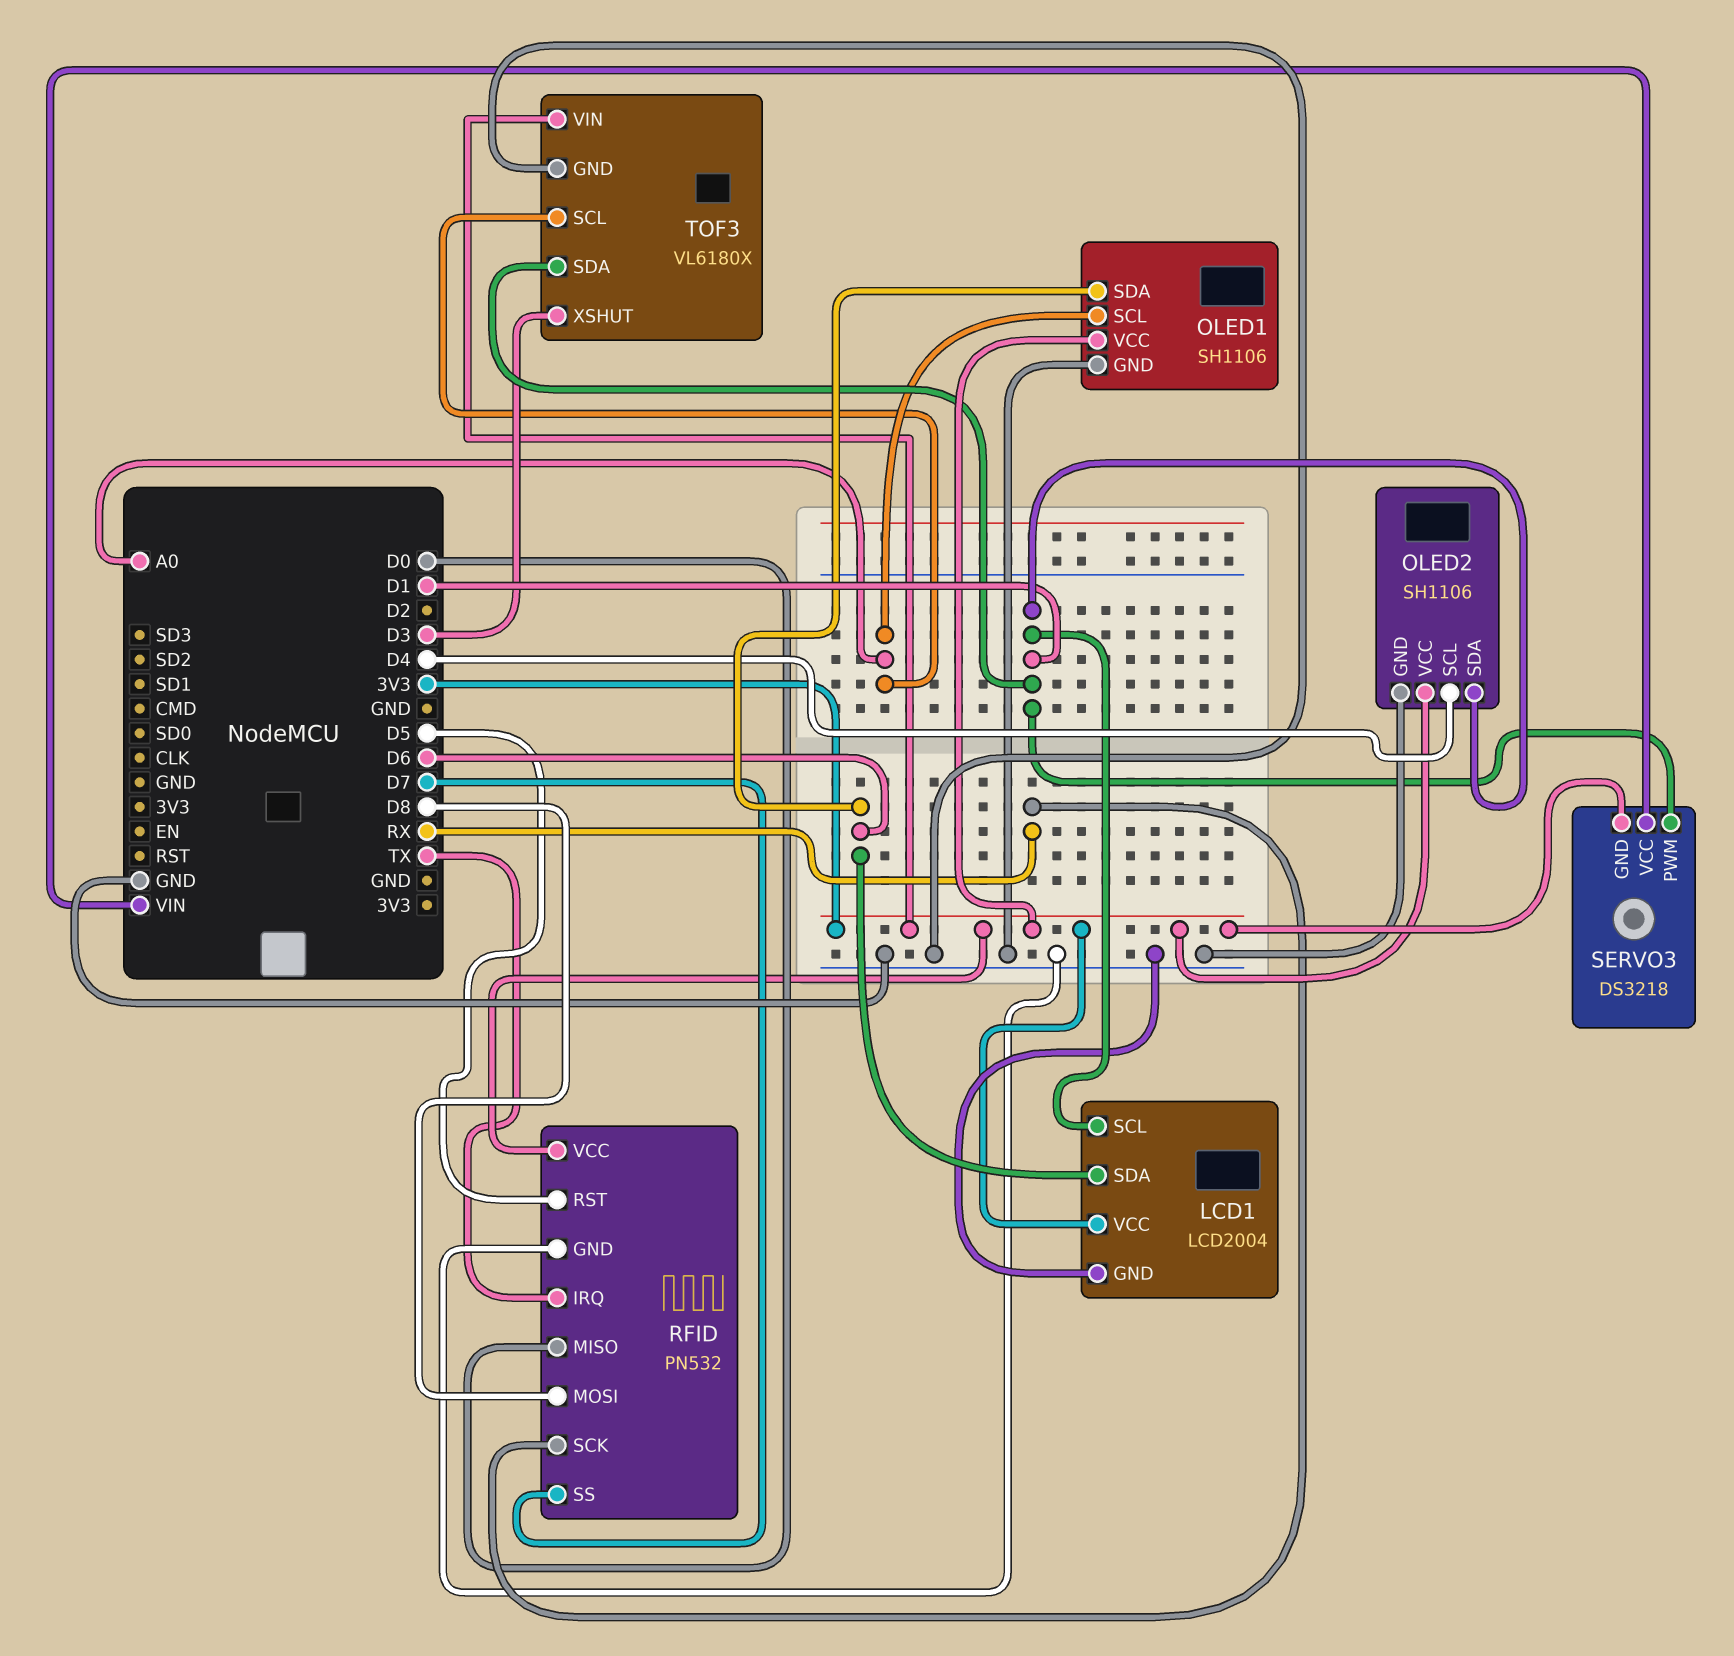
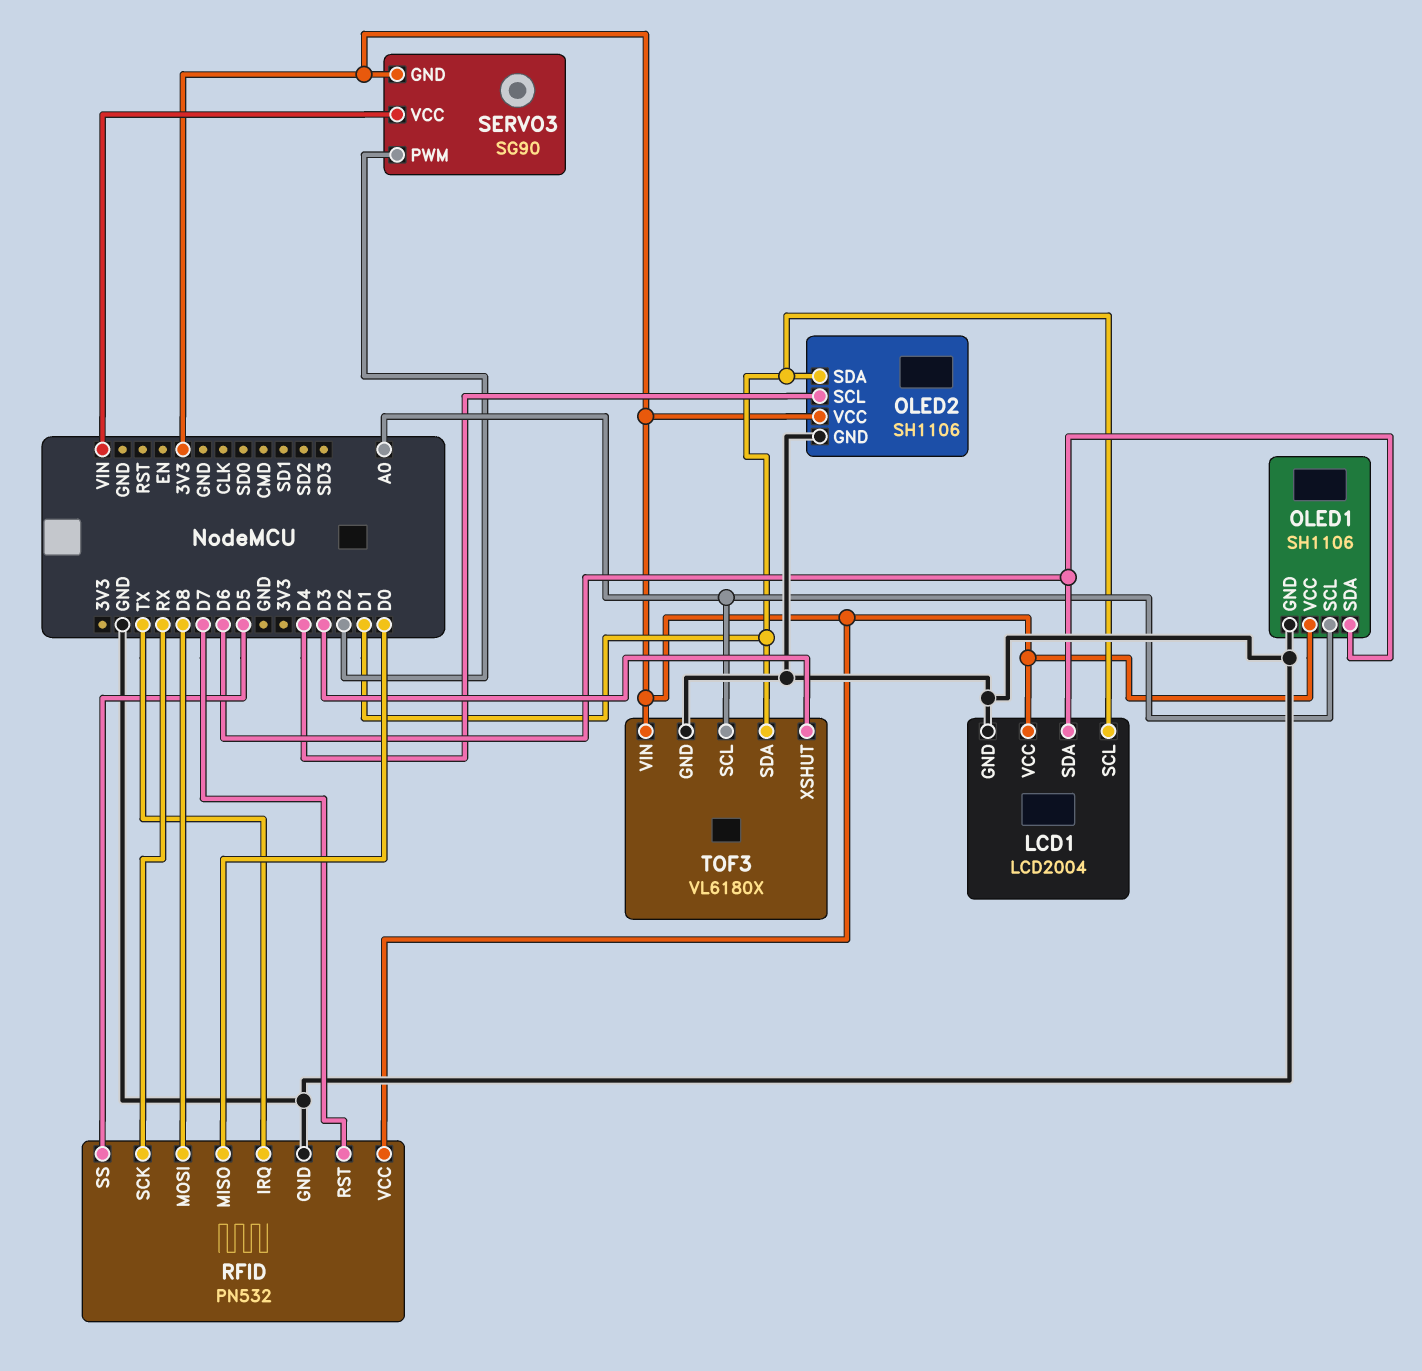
RFID pin RST: D5 -> D7
RFID pin SS: D7 -> D5
SERVO3: DS3218 -> SG90
SERVO3 pin PWM: D1 -> D2

